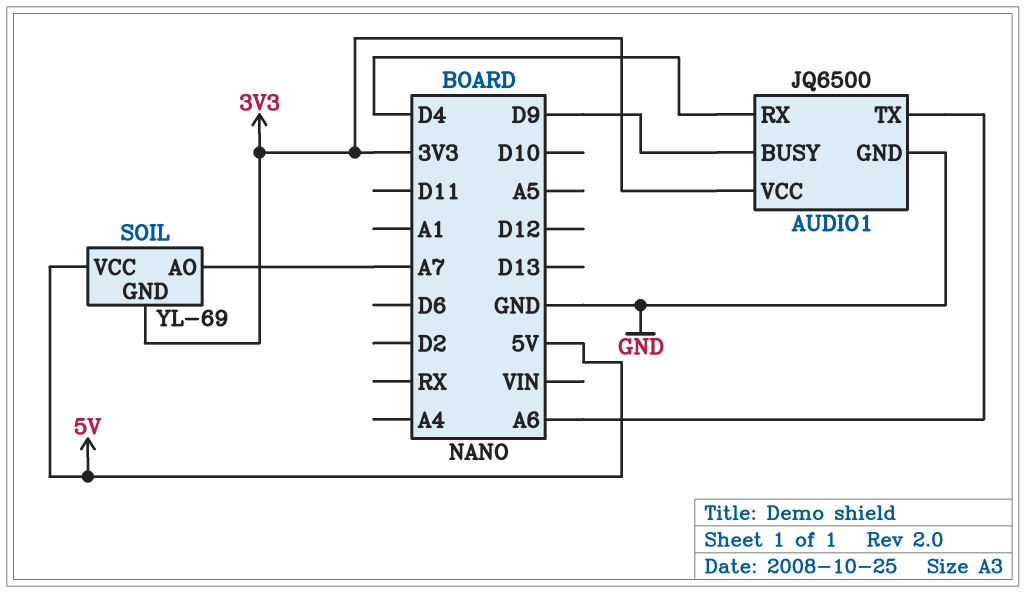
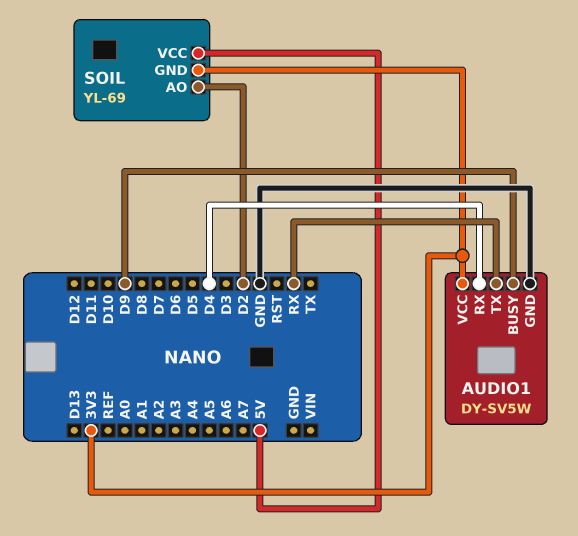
AUDIO1: JQ6500 -> DY-SV5W
AUDIO1 pin TX: A6 -> RX
SOIL pin AO: A7 -> D2

